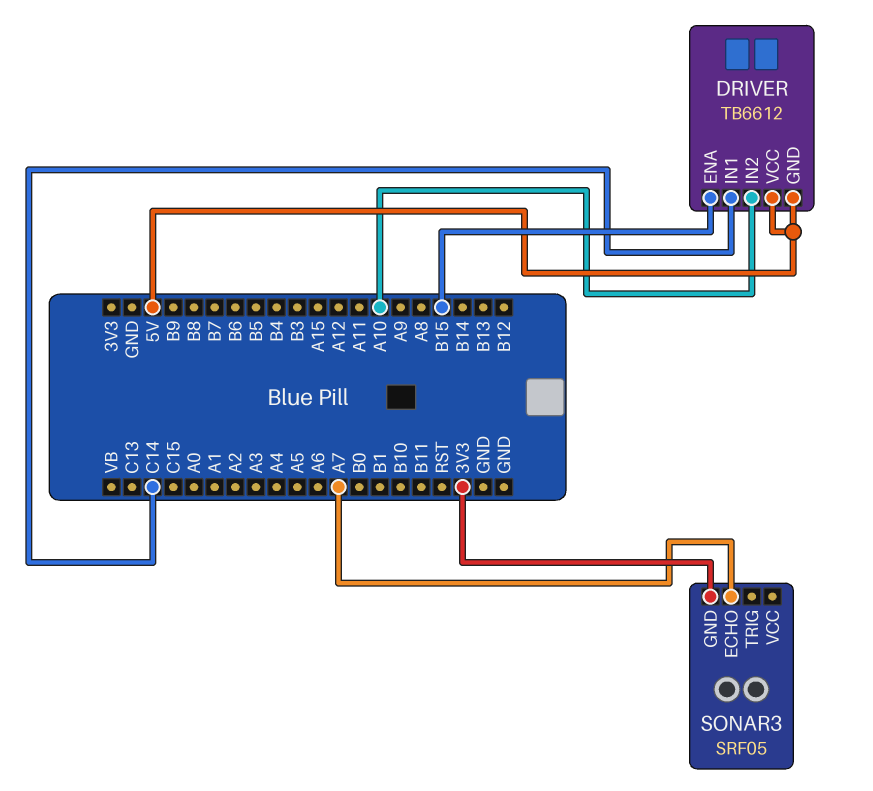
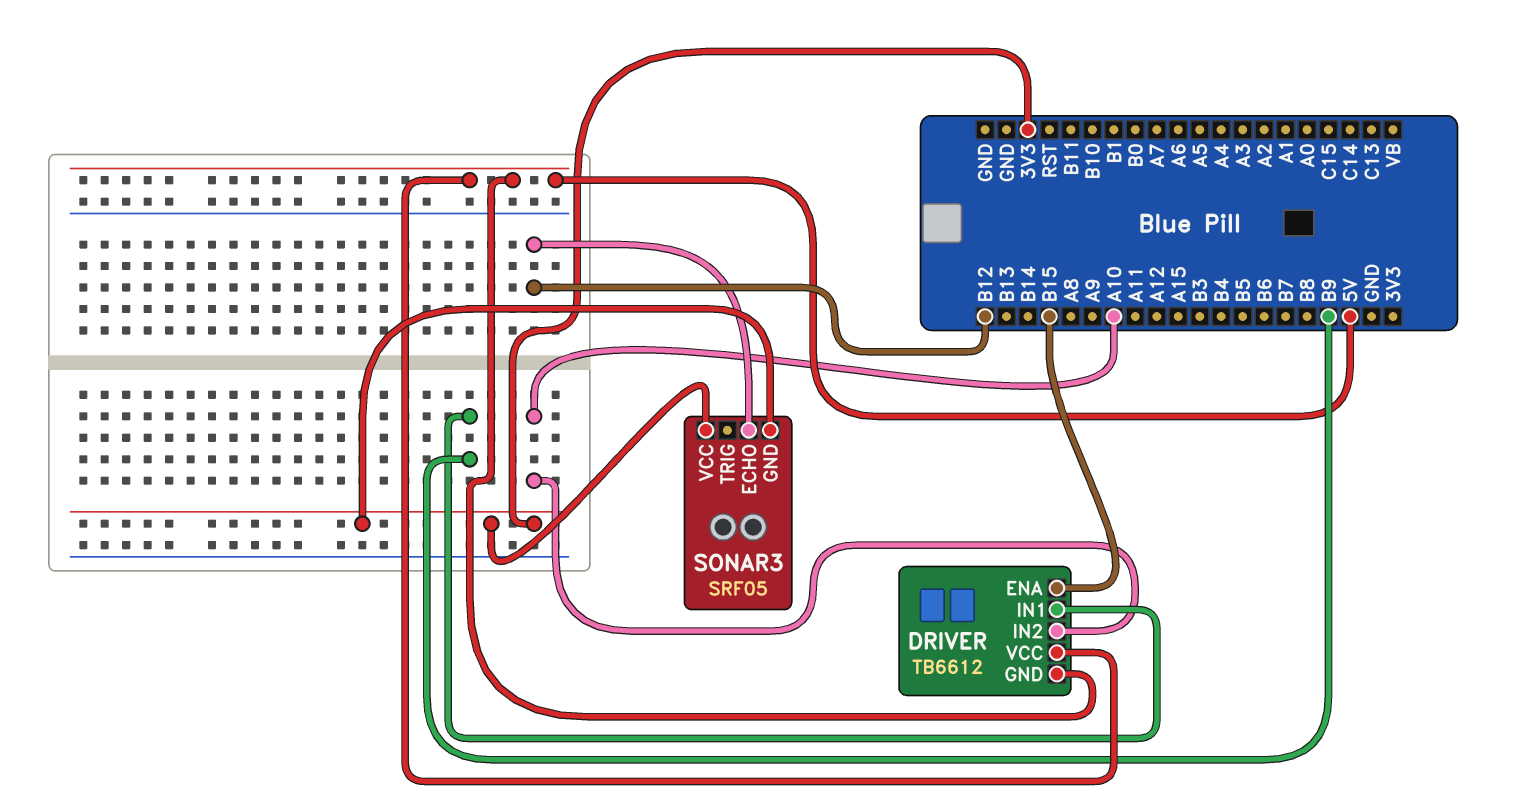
DRIVER pin IN1: C14 -> B9
SONAR3 pin ECHO: A7 -> B12
SONAR3 pin VCC: none -> 3V3

